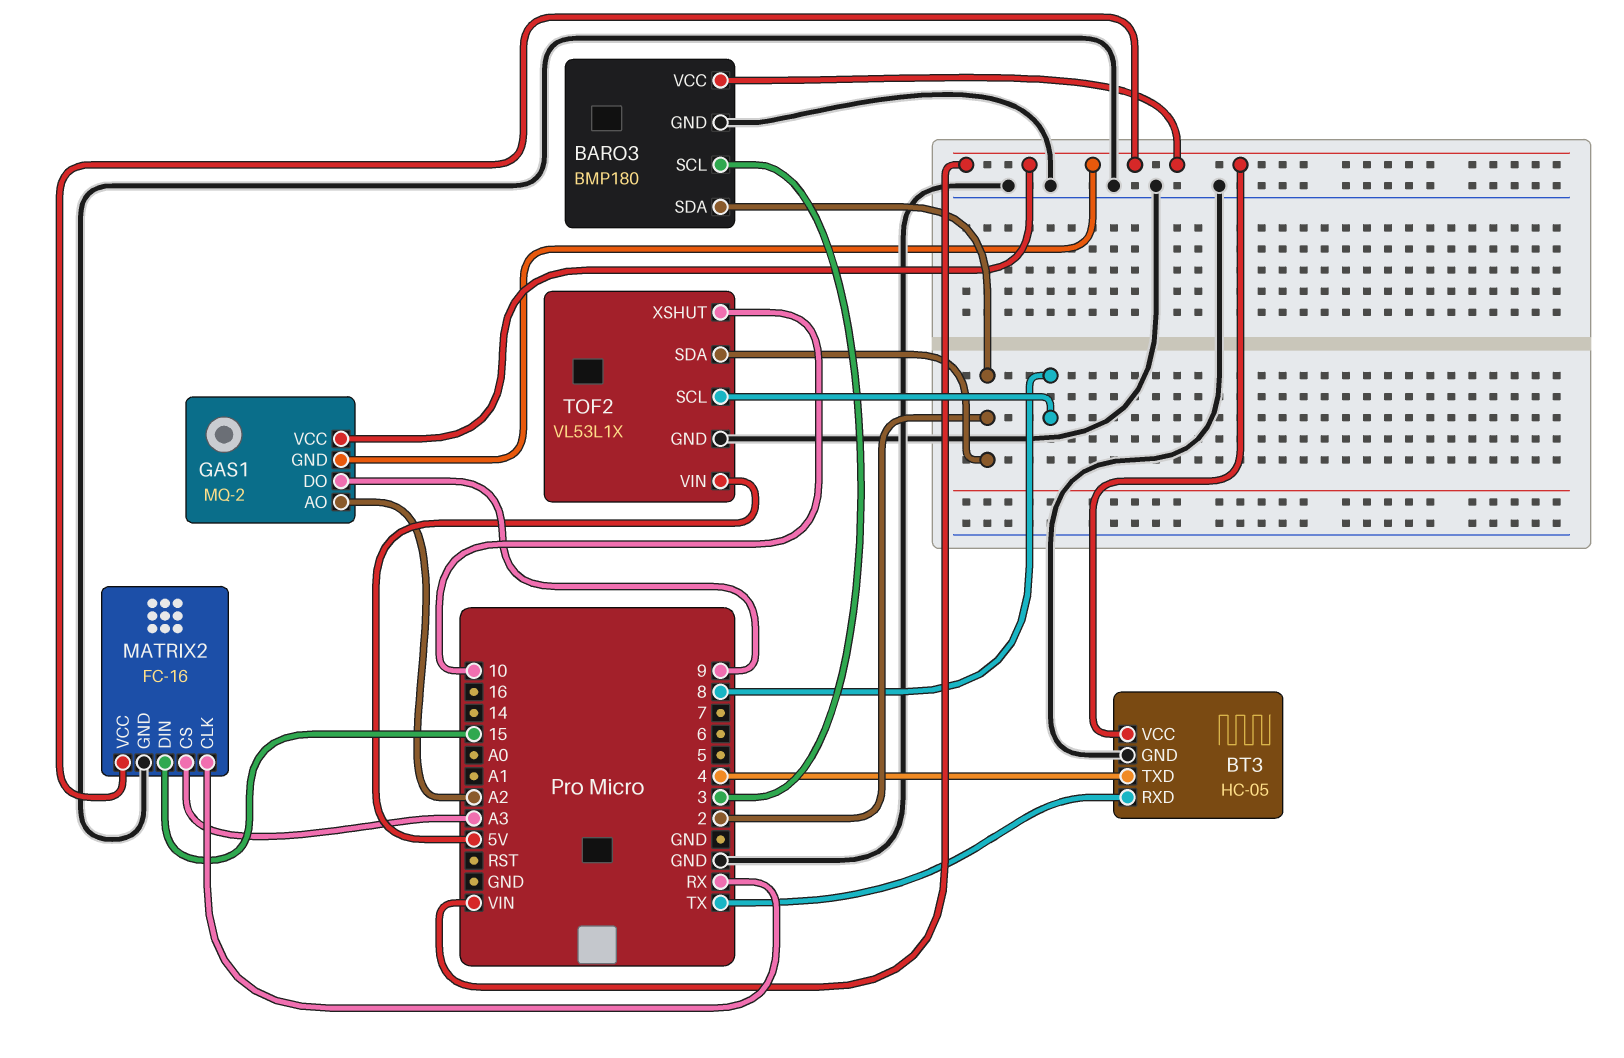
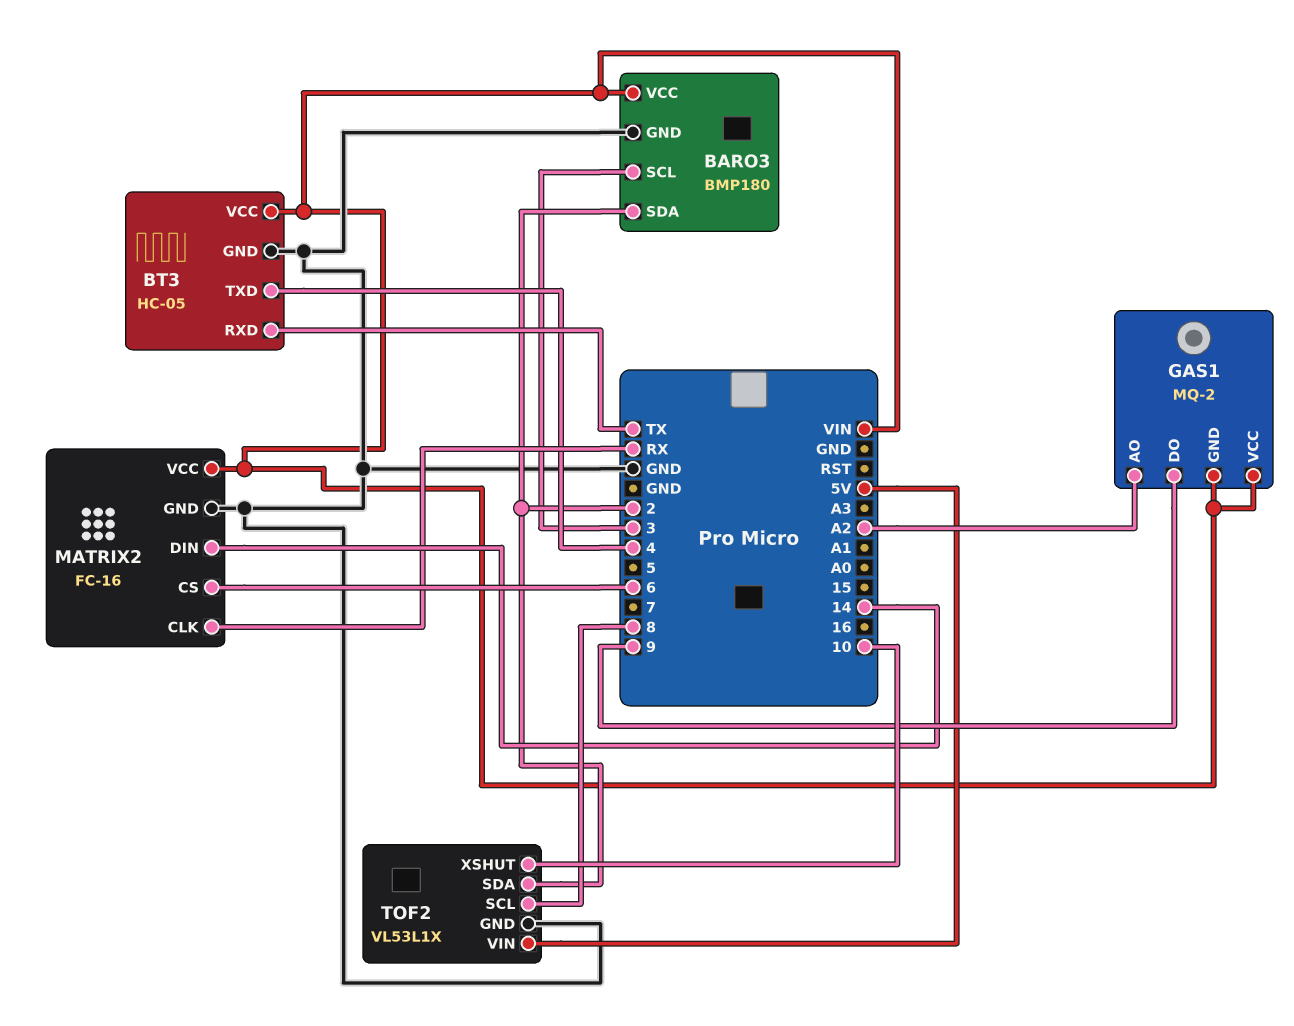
MATRIX2 pin CS: A3 -> 6
MATRIX2 pin DIN: 15 -> 14

